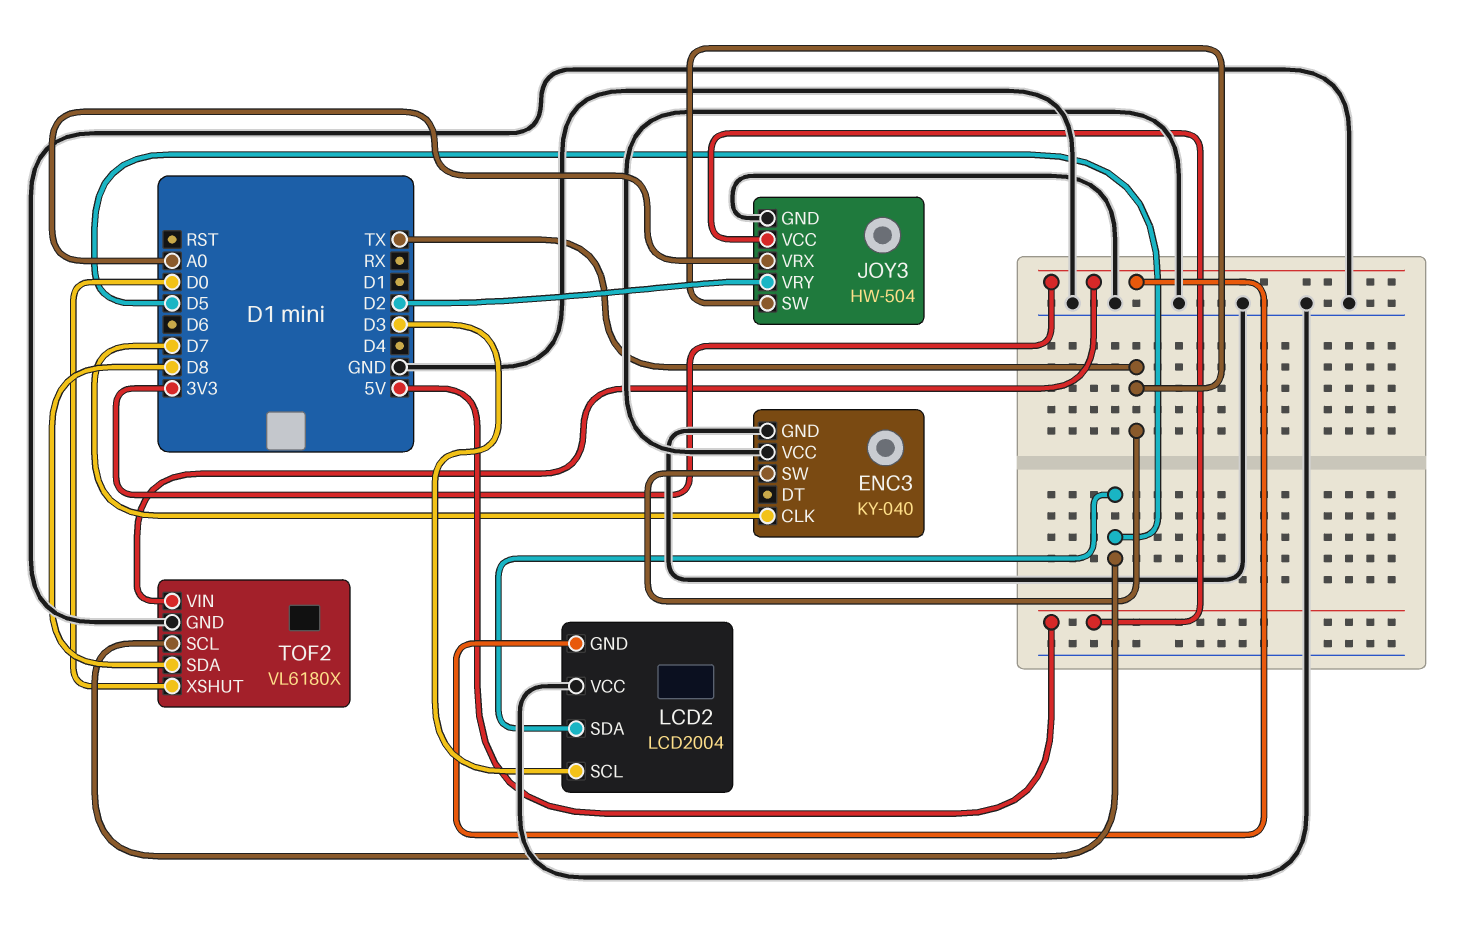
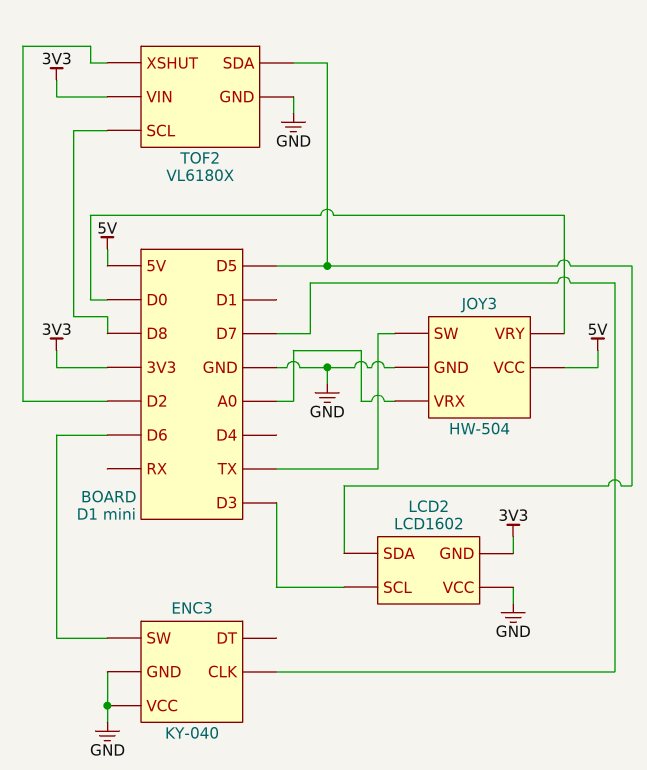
ENC3 pin SW: TX -> D6
JOY3 pin VRY: D2 -> D0
LCD2: LCD2004 -> LCD1602
TOF2 pin SCL: D5 -> D8
TOF2 pin SDA: D8 -> D5
TOF2 pin XSHUT: D0 -> D2

